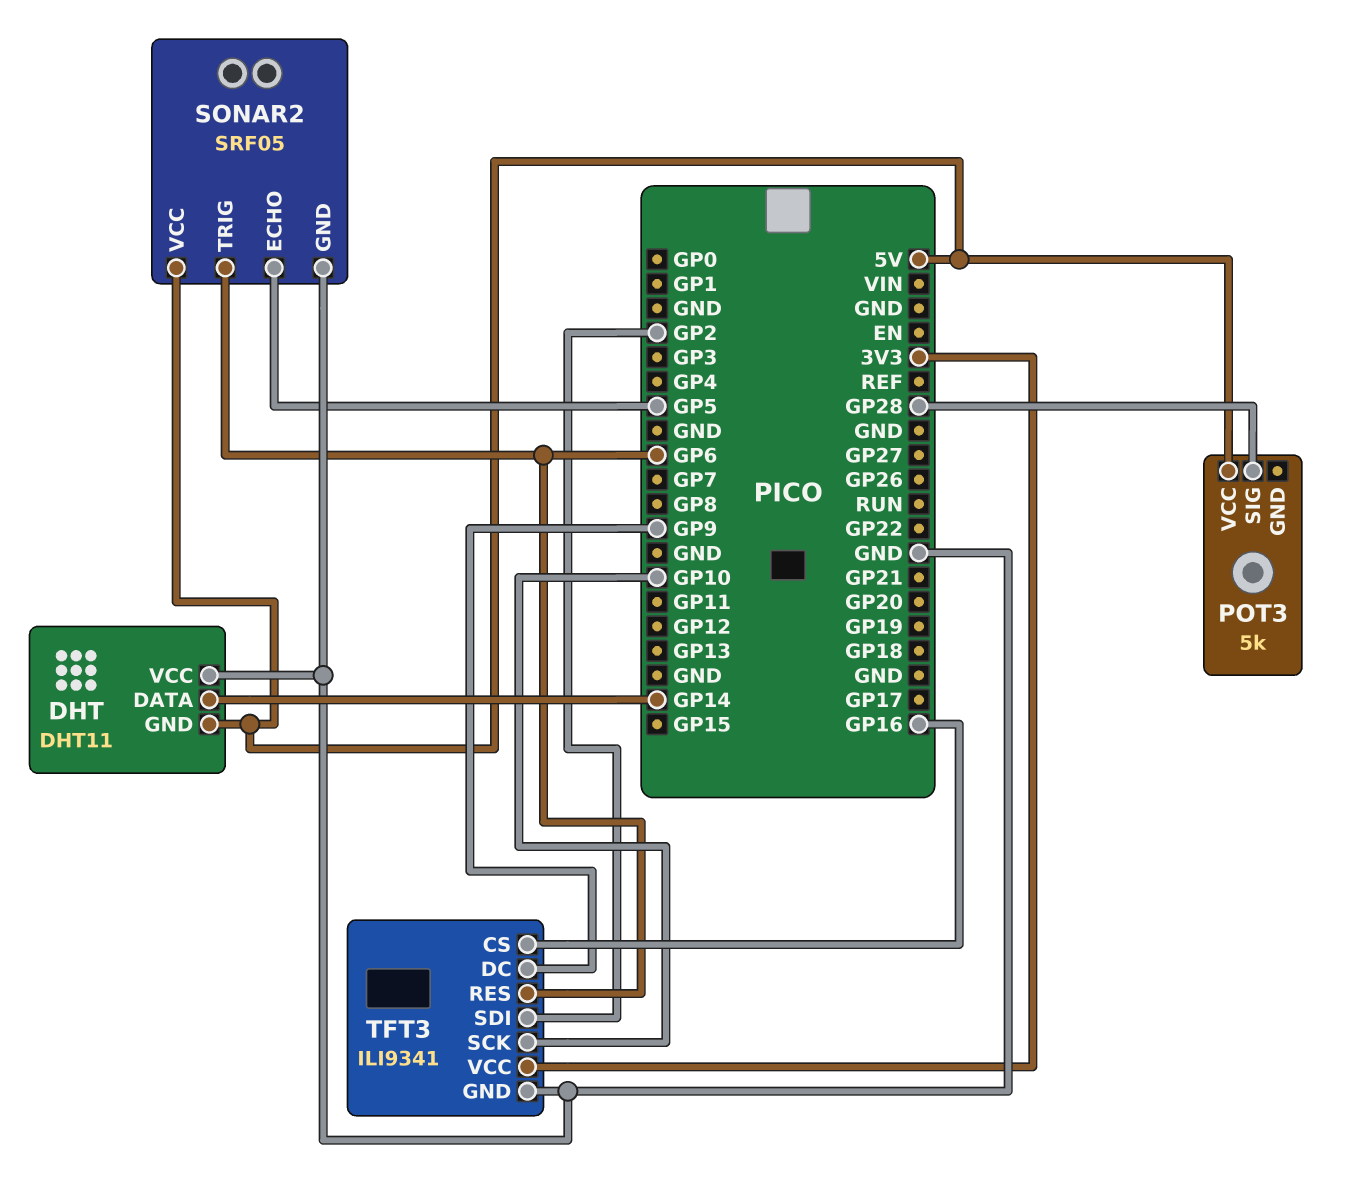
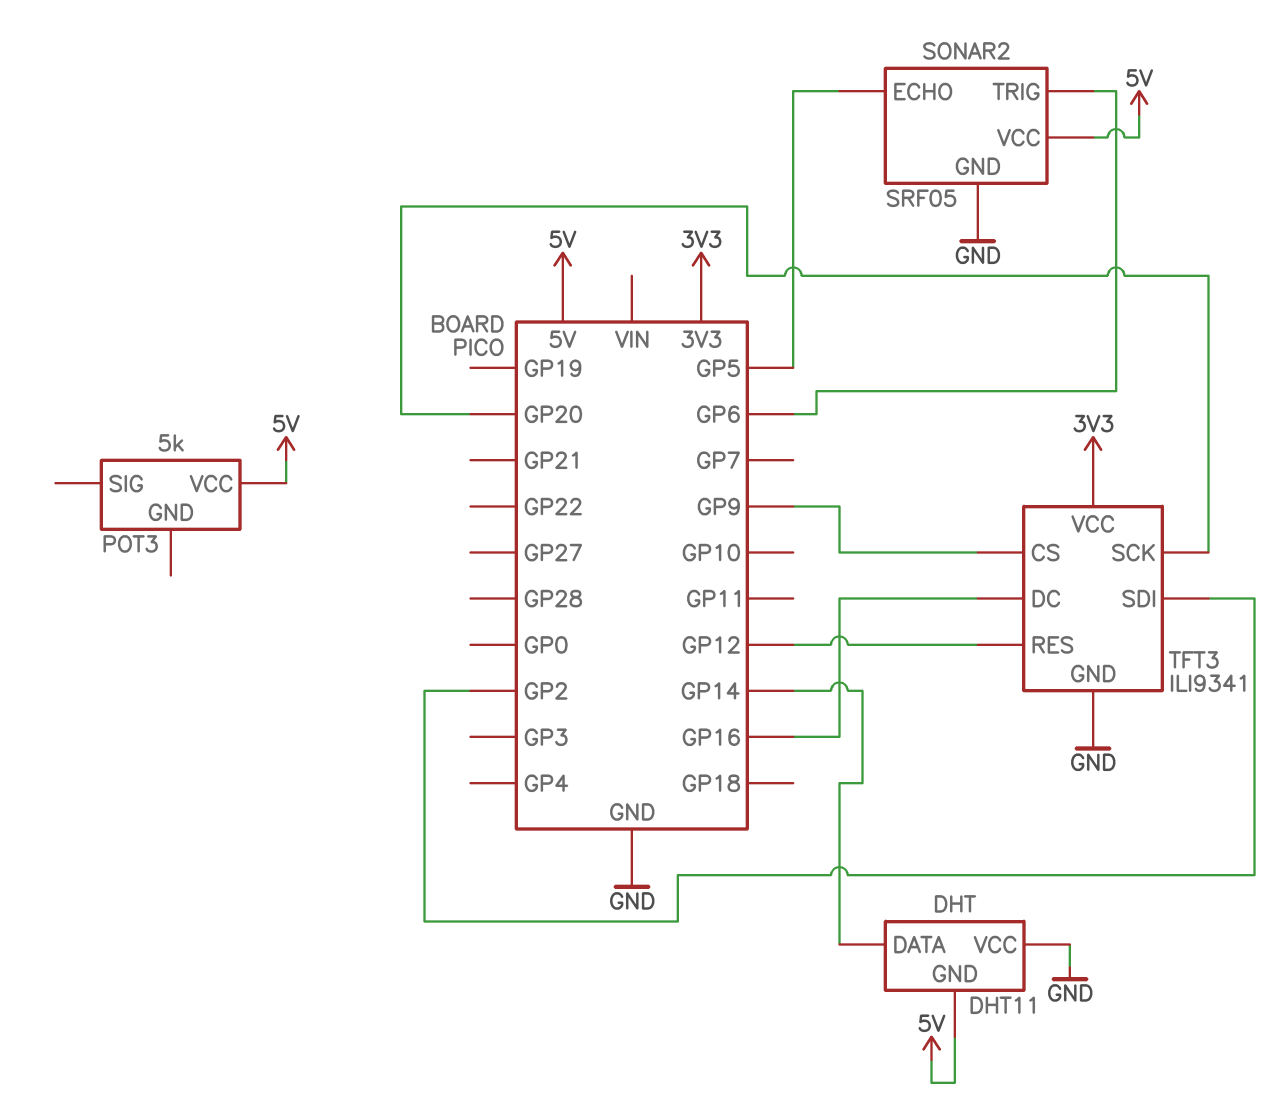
POT3 pin SIG: GP28 -> none
TFT3 pin CS: GP16 -> GP9
TFT3 pin DC: GP9 -> GP16
TFT3 pin RES: GP6 -> GP12
TFT3 pin SCK: GP10 -> GP20

